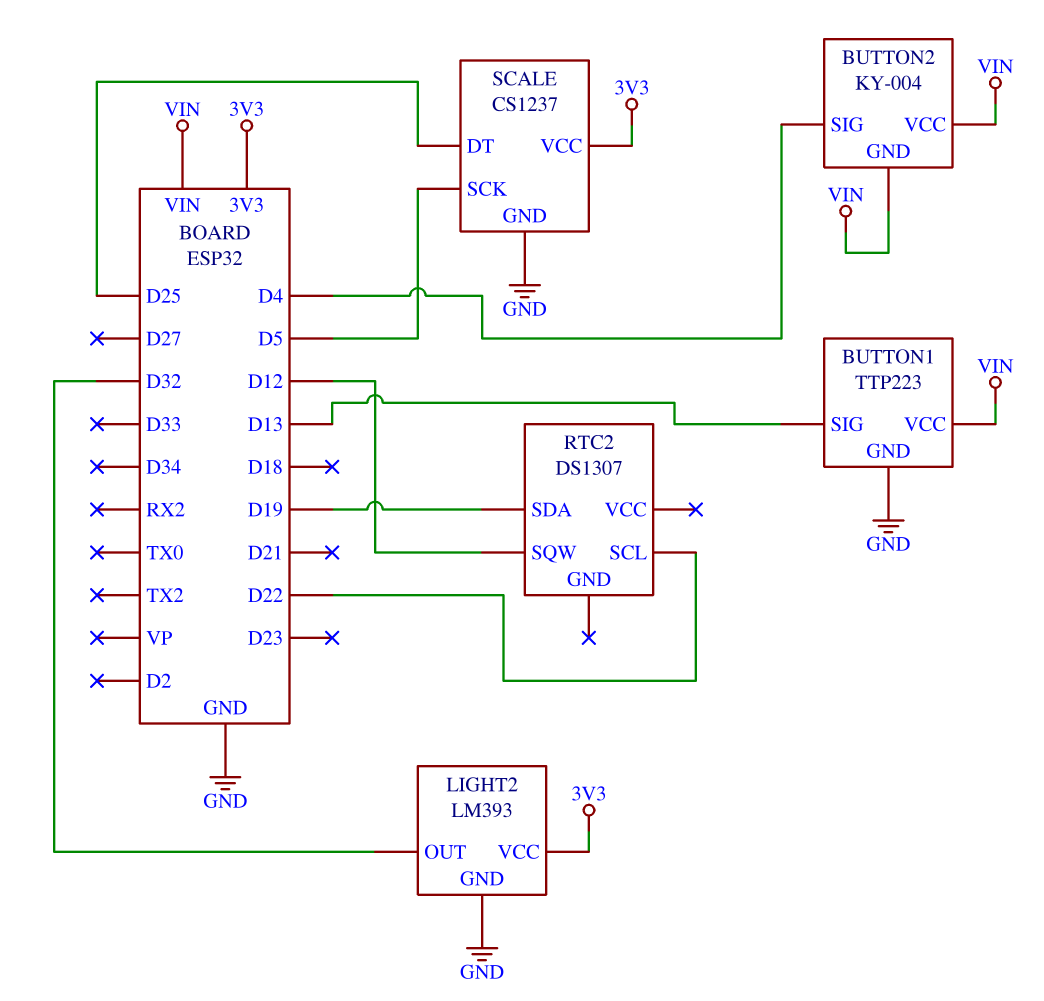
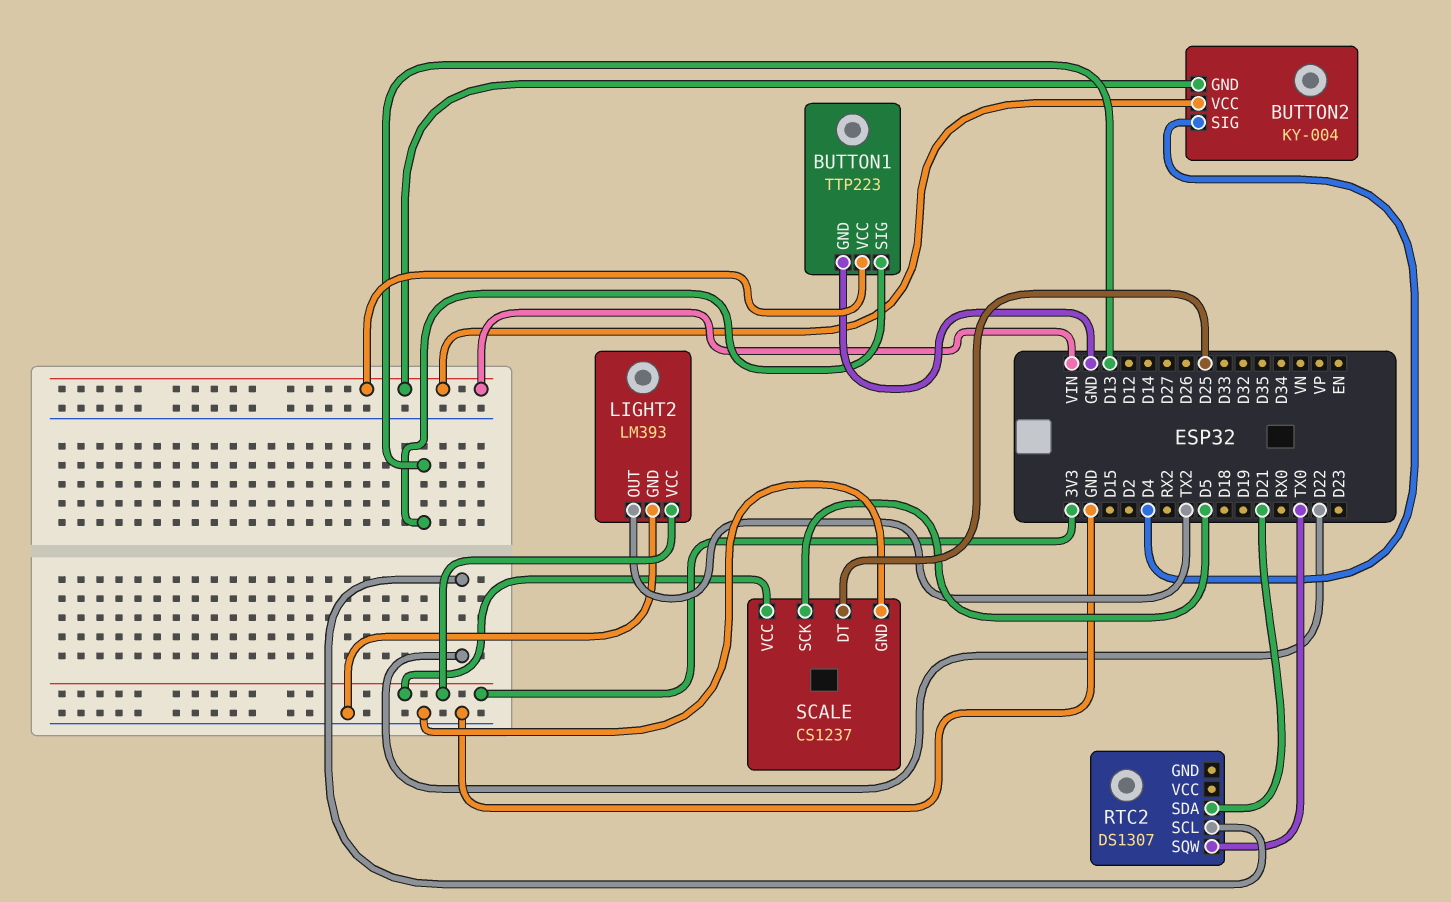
LIGHT2 pin OUT: D32 -> TX2
RTC2 pin SDA: D19 -> D21
RTC2 pin SQW: D12 -> TX0

